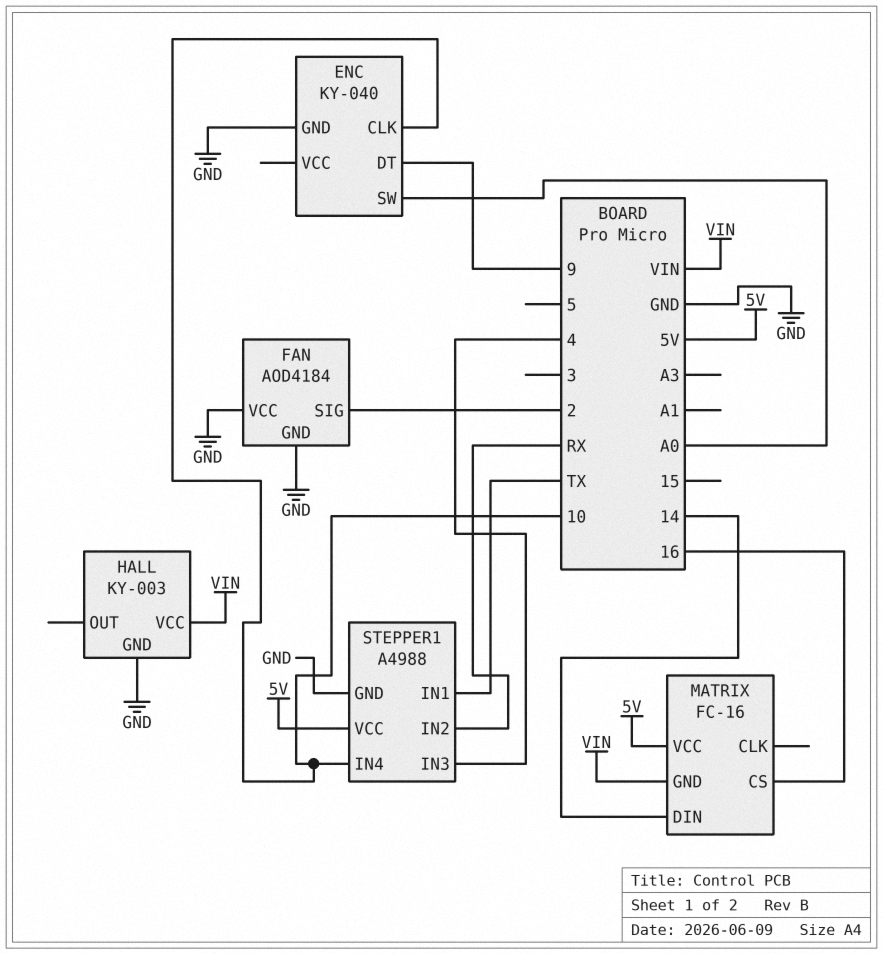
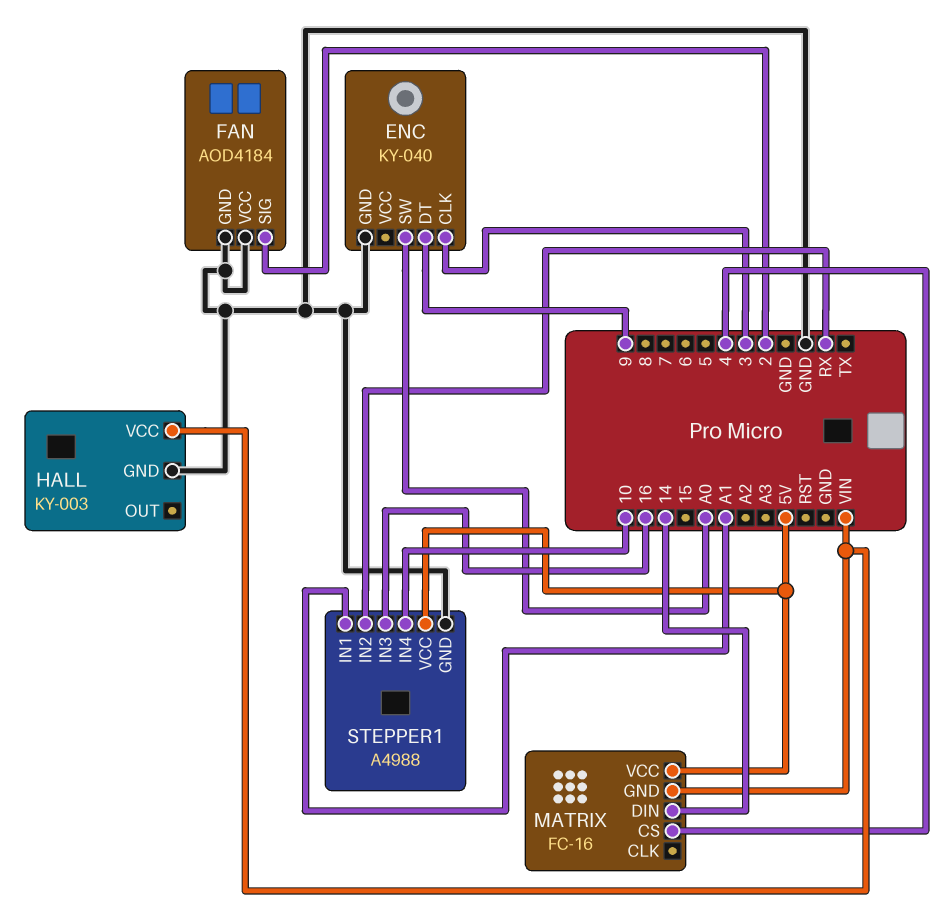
ENC pin CLK: 10 -> 3
MATRIX pin CS: 16 -> 4
STEPPER1 pin IN1: TX -> A1
STEPPER1 pin IN3: 4 -> 16

